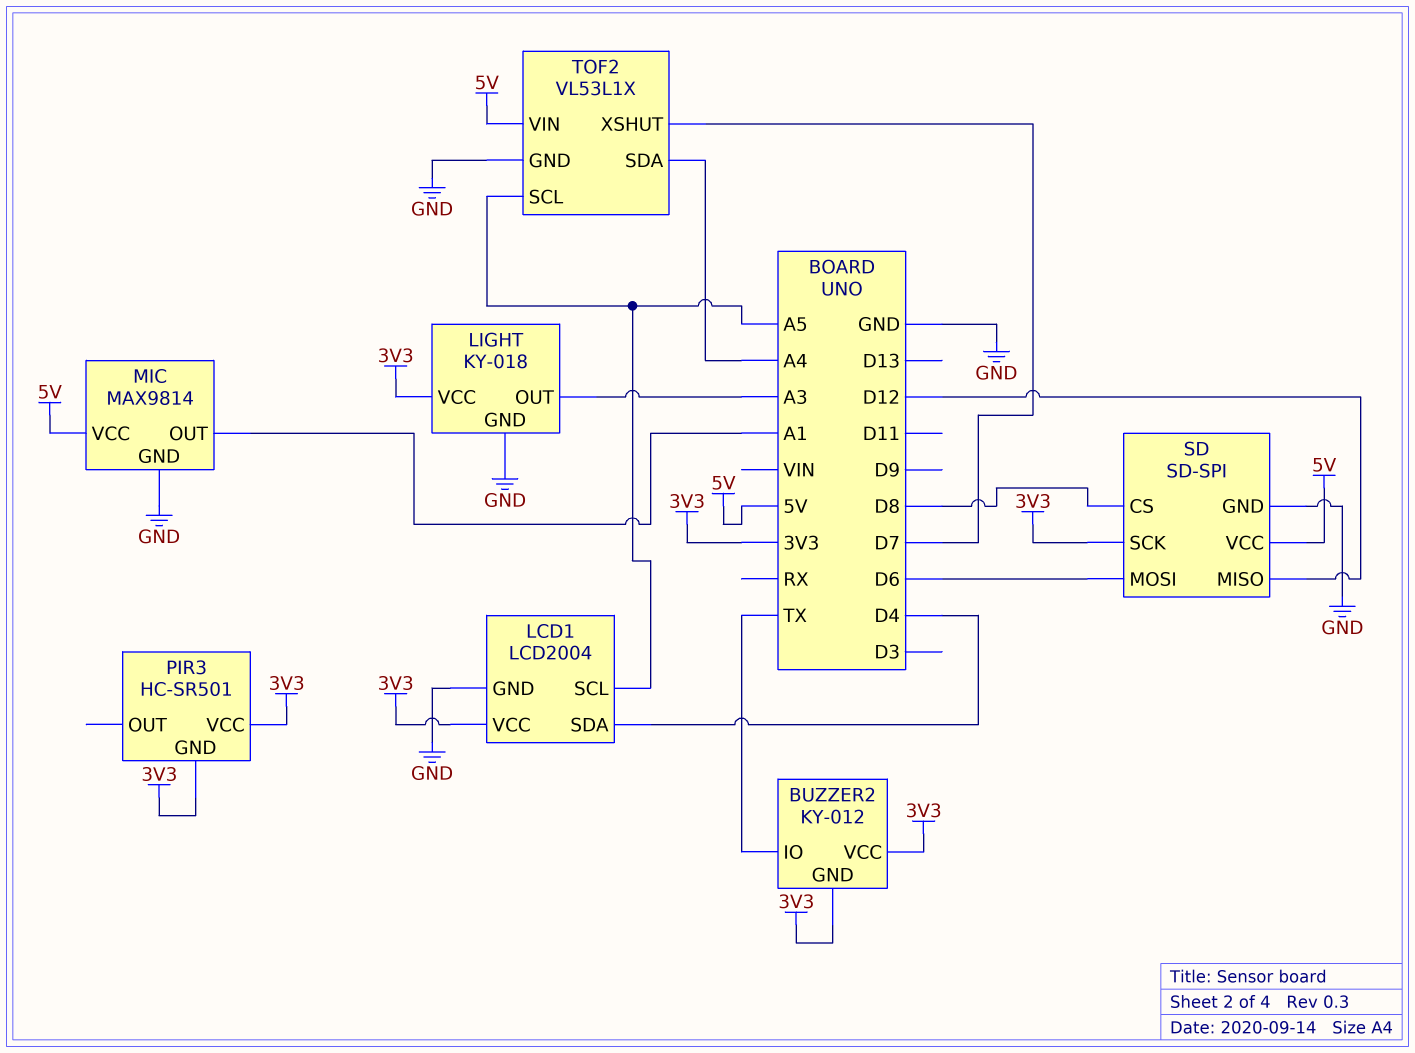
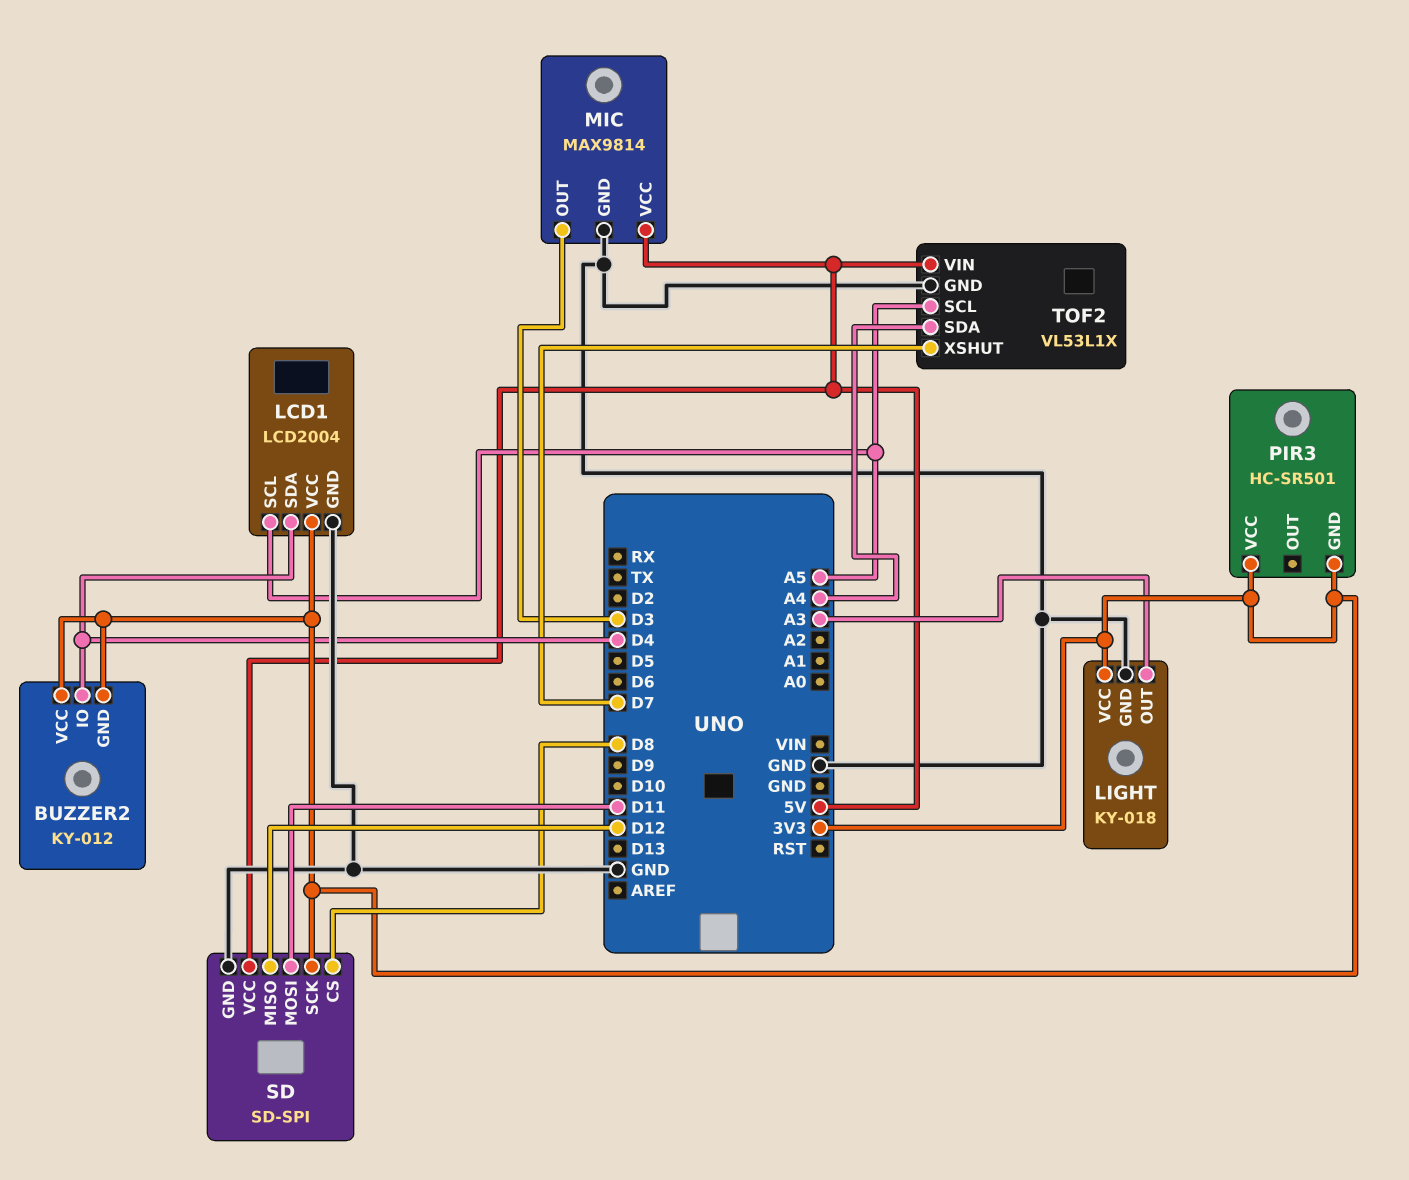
BUZZER2 pin IO: TX -> D4
MIC pin OUT: A1 -> D3
SD pin MOSI: D6 -> D11

